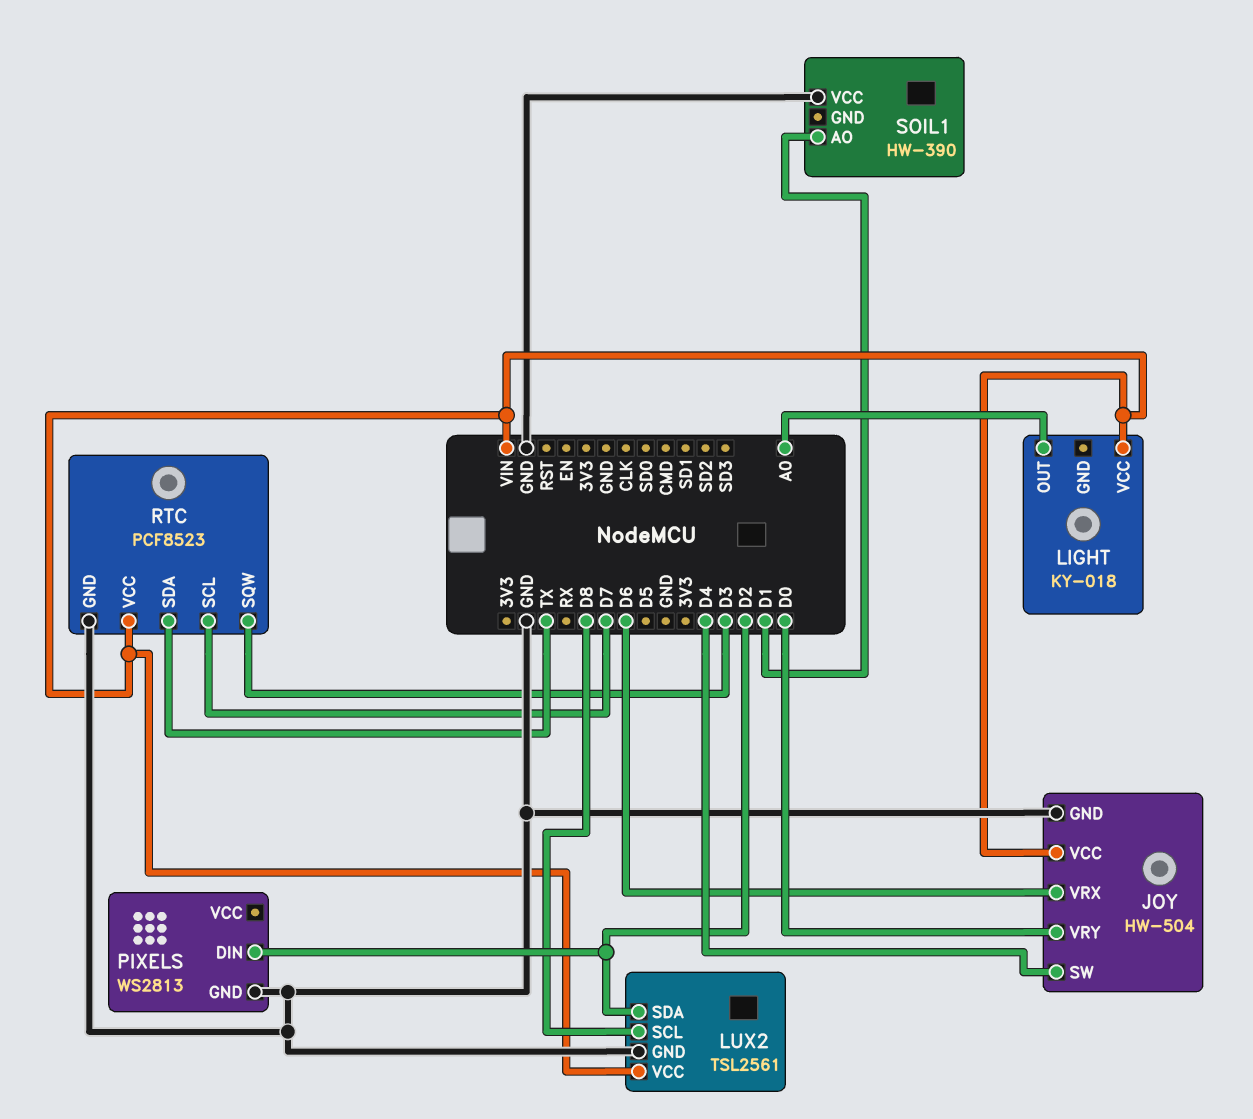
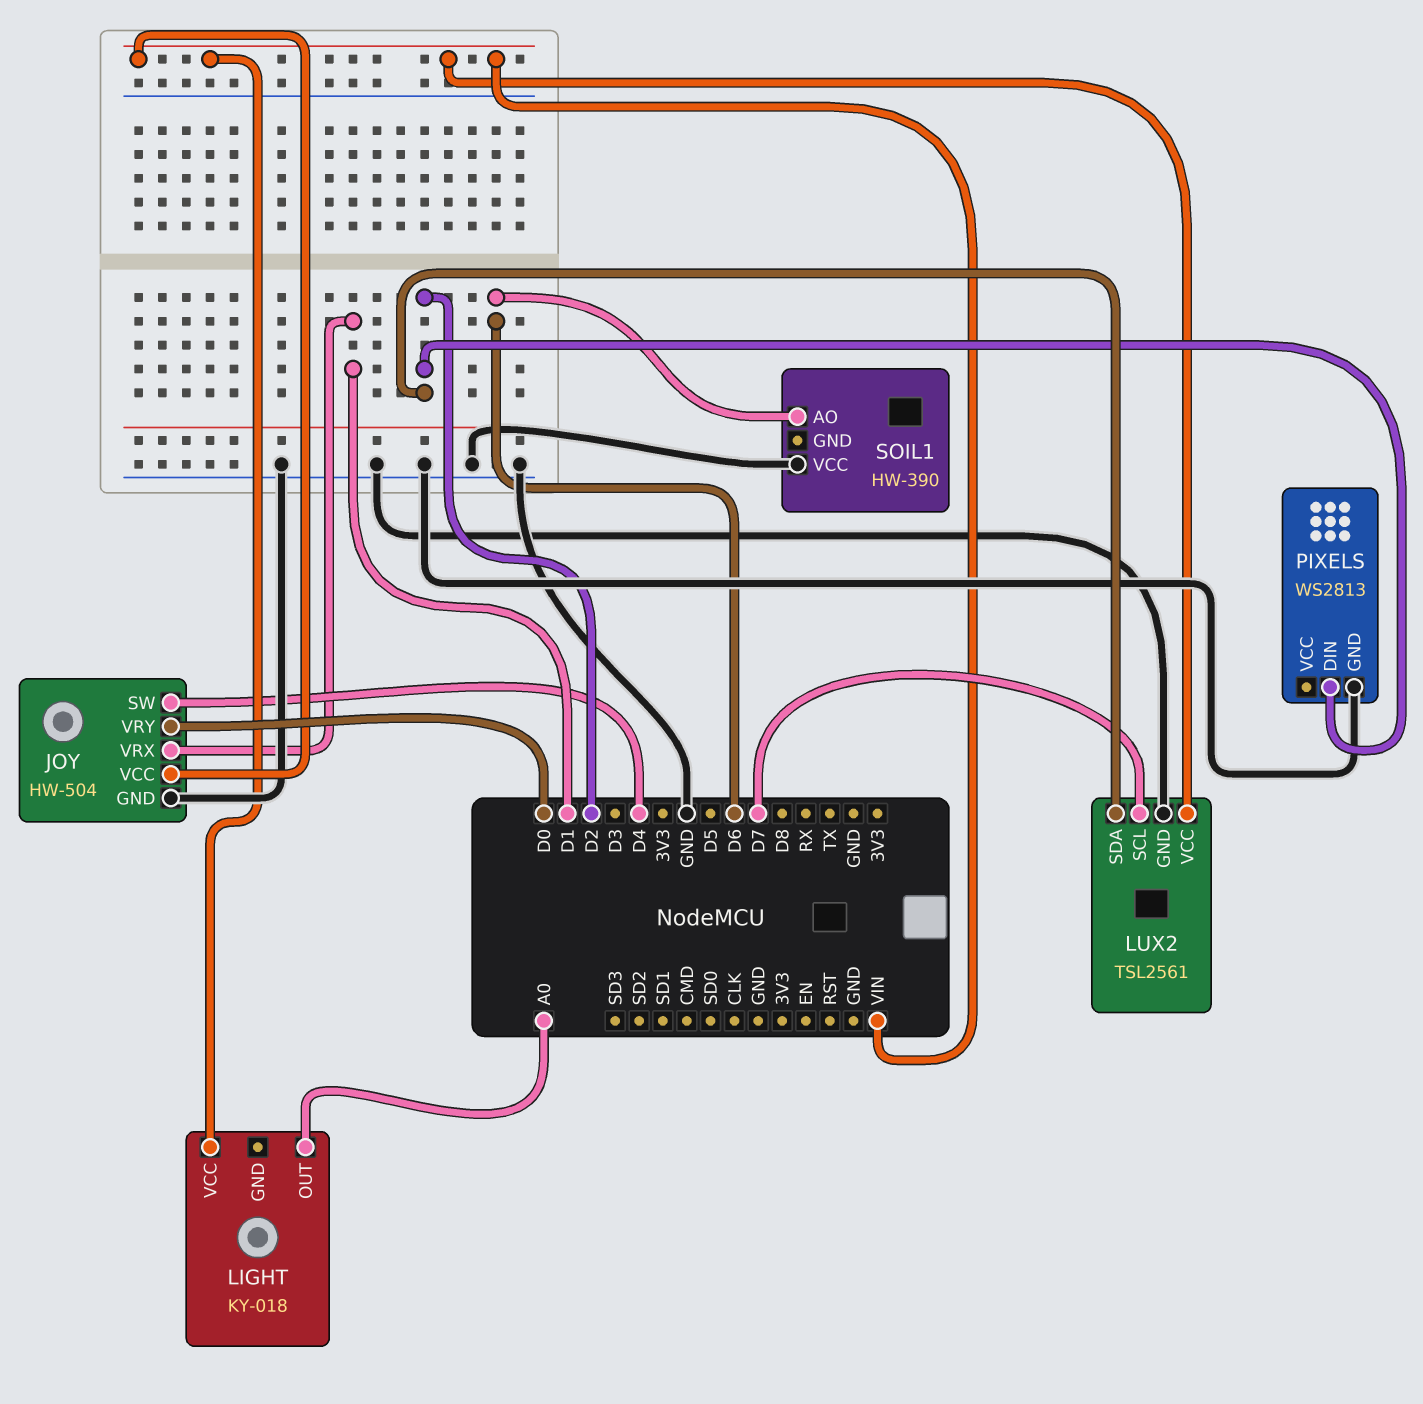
JOY pin VRX: D6 -> D1
LUX2 pin SCL: D8 -> D7
RTC: PCF8523 -> none
RTC pin GND: GND -> none
RTC pin SCL: D7 -> none
RTC pin SDA: TX -> none
RTC pin SQW: D3 -> none
RTC pin VCC: VIN -> none
SOIL1 pin AO: D1 -> D6

